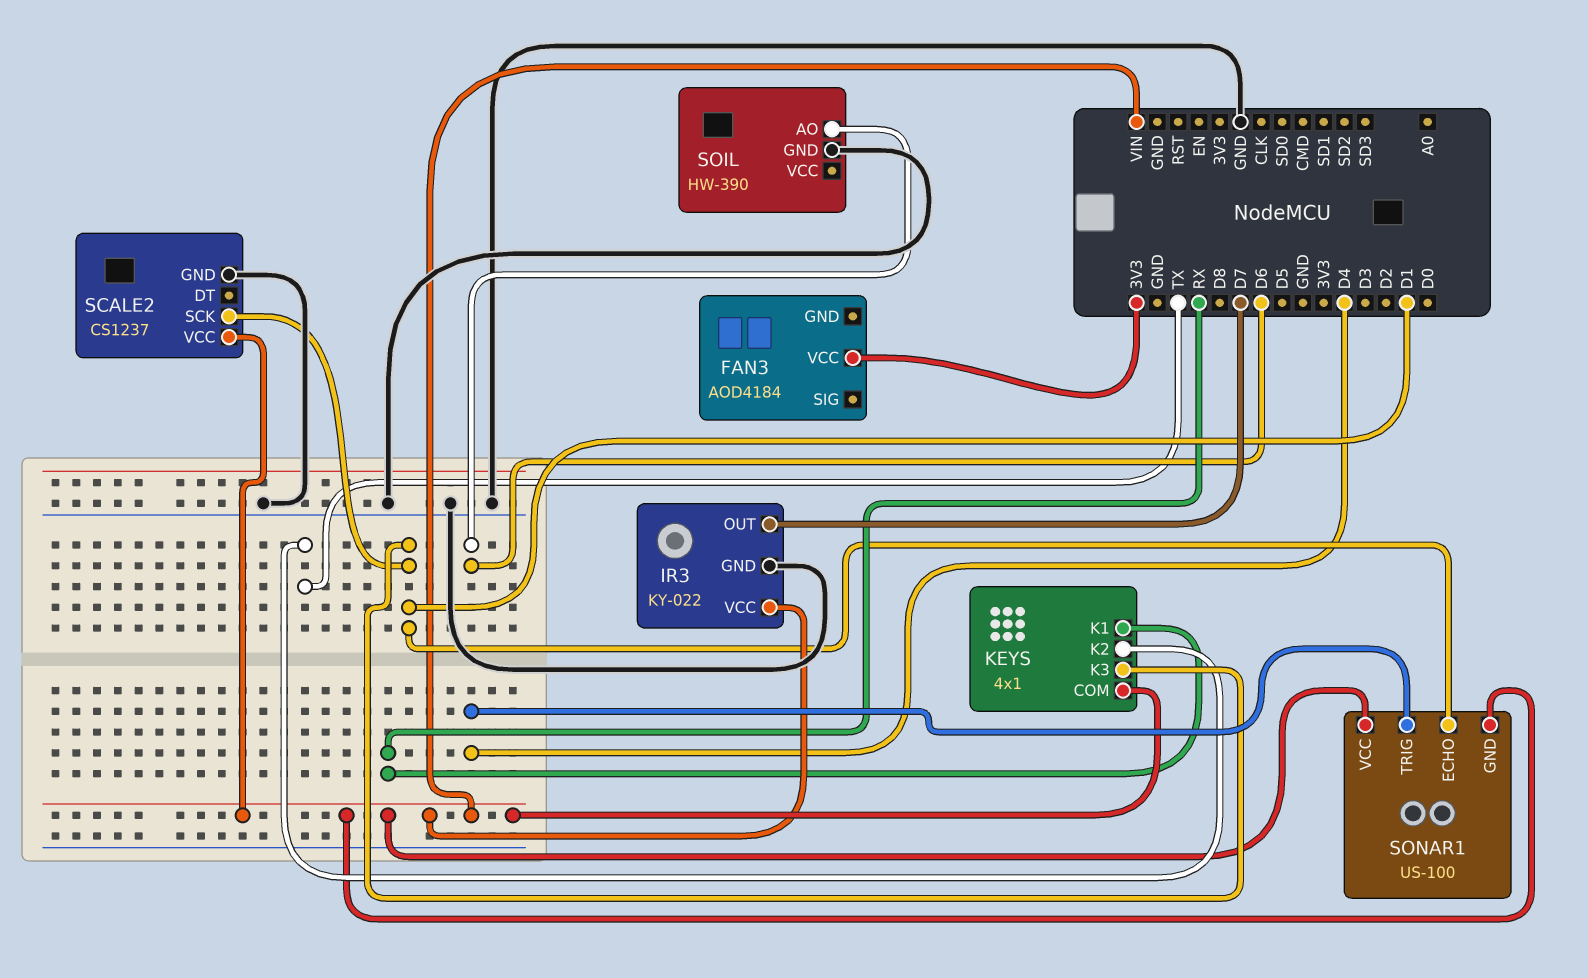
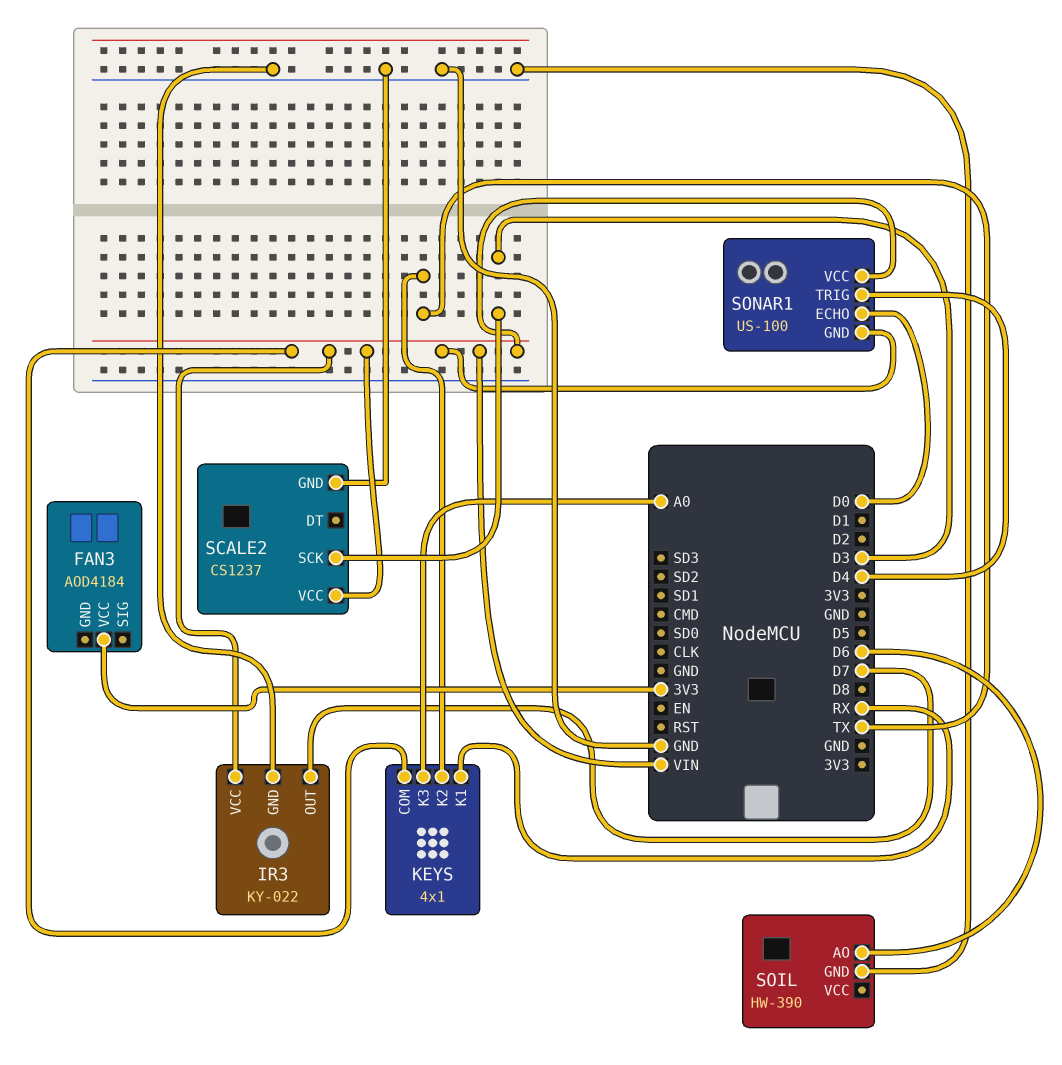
KEYS pin K3: D1 -> A0
SCALE2 pin SCK: D1 -> D3
SONAR1 pin ECHO: D1 -> D0

